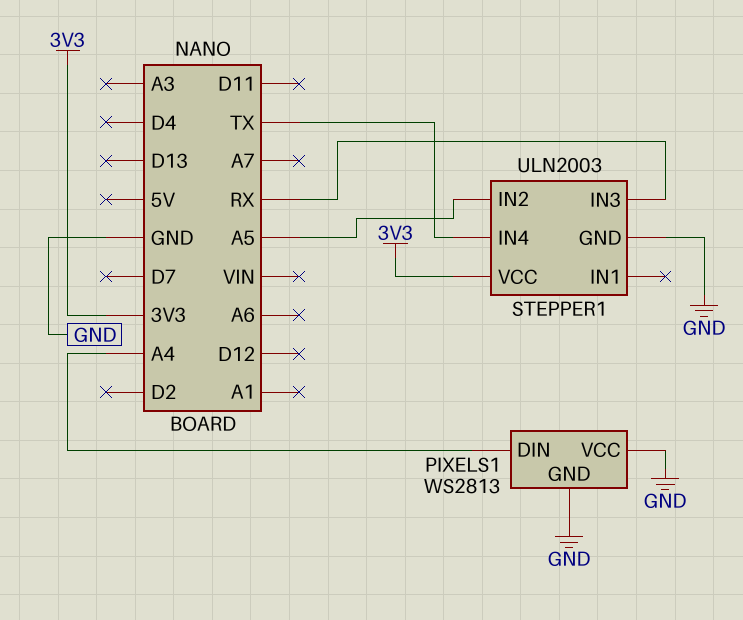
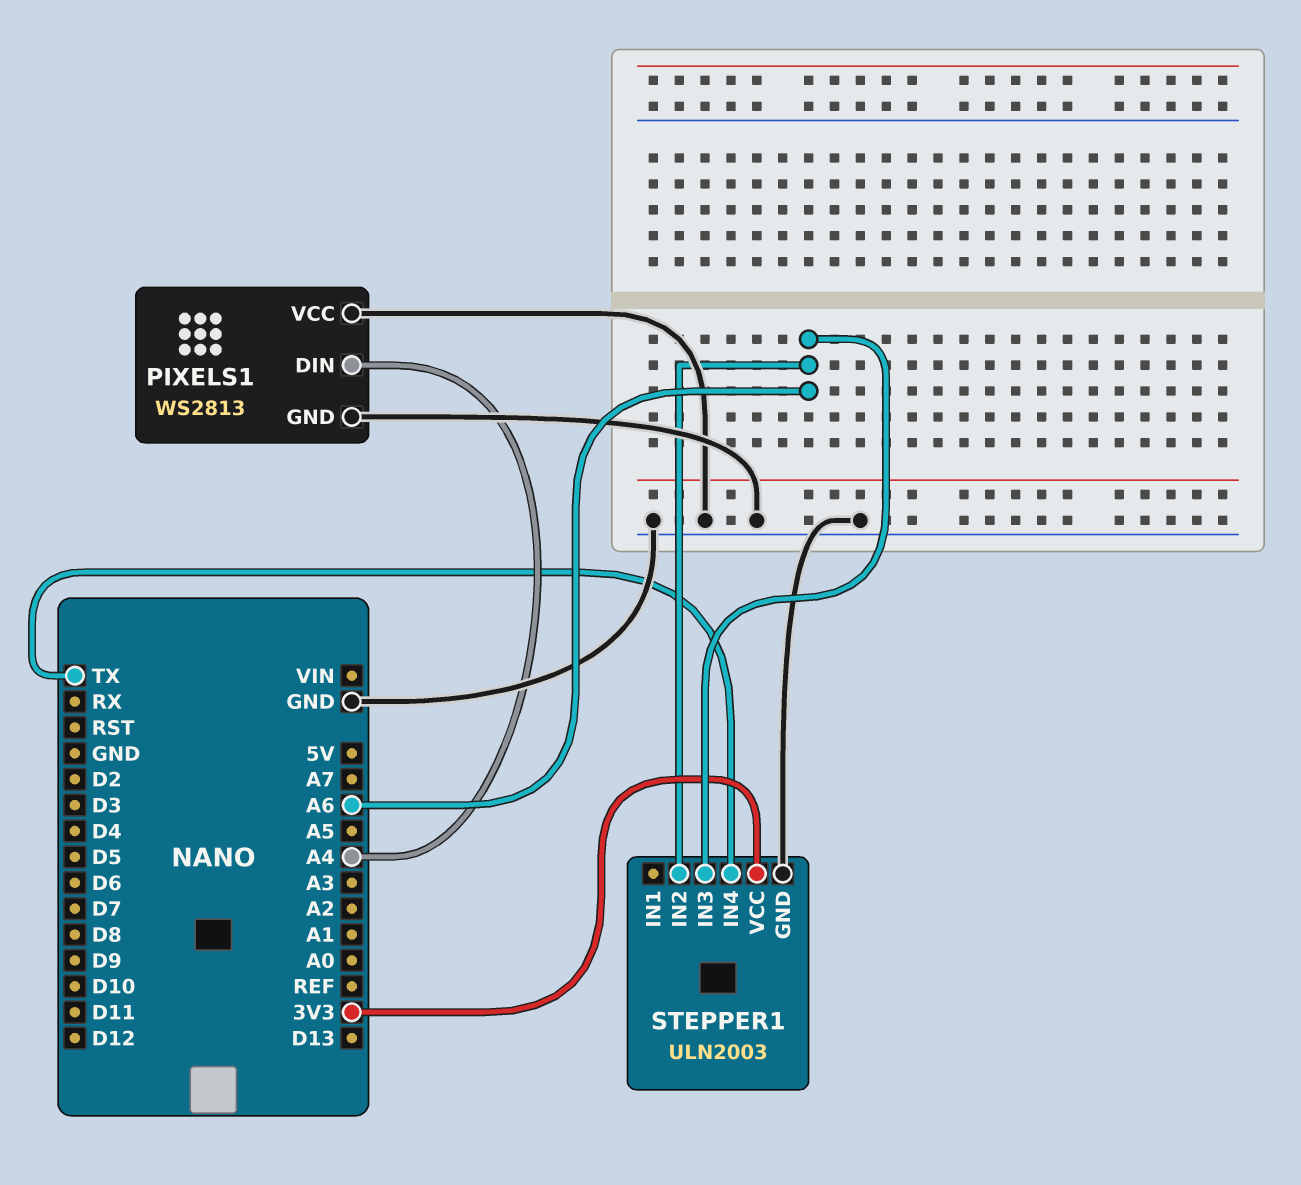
STEPPER1 pin IN2: A5 -> A6
STEPPER1 pin IN3: RX -> A6

